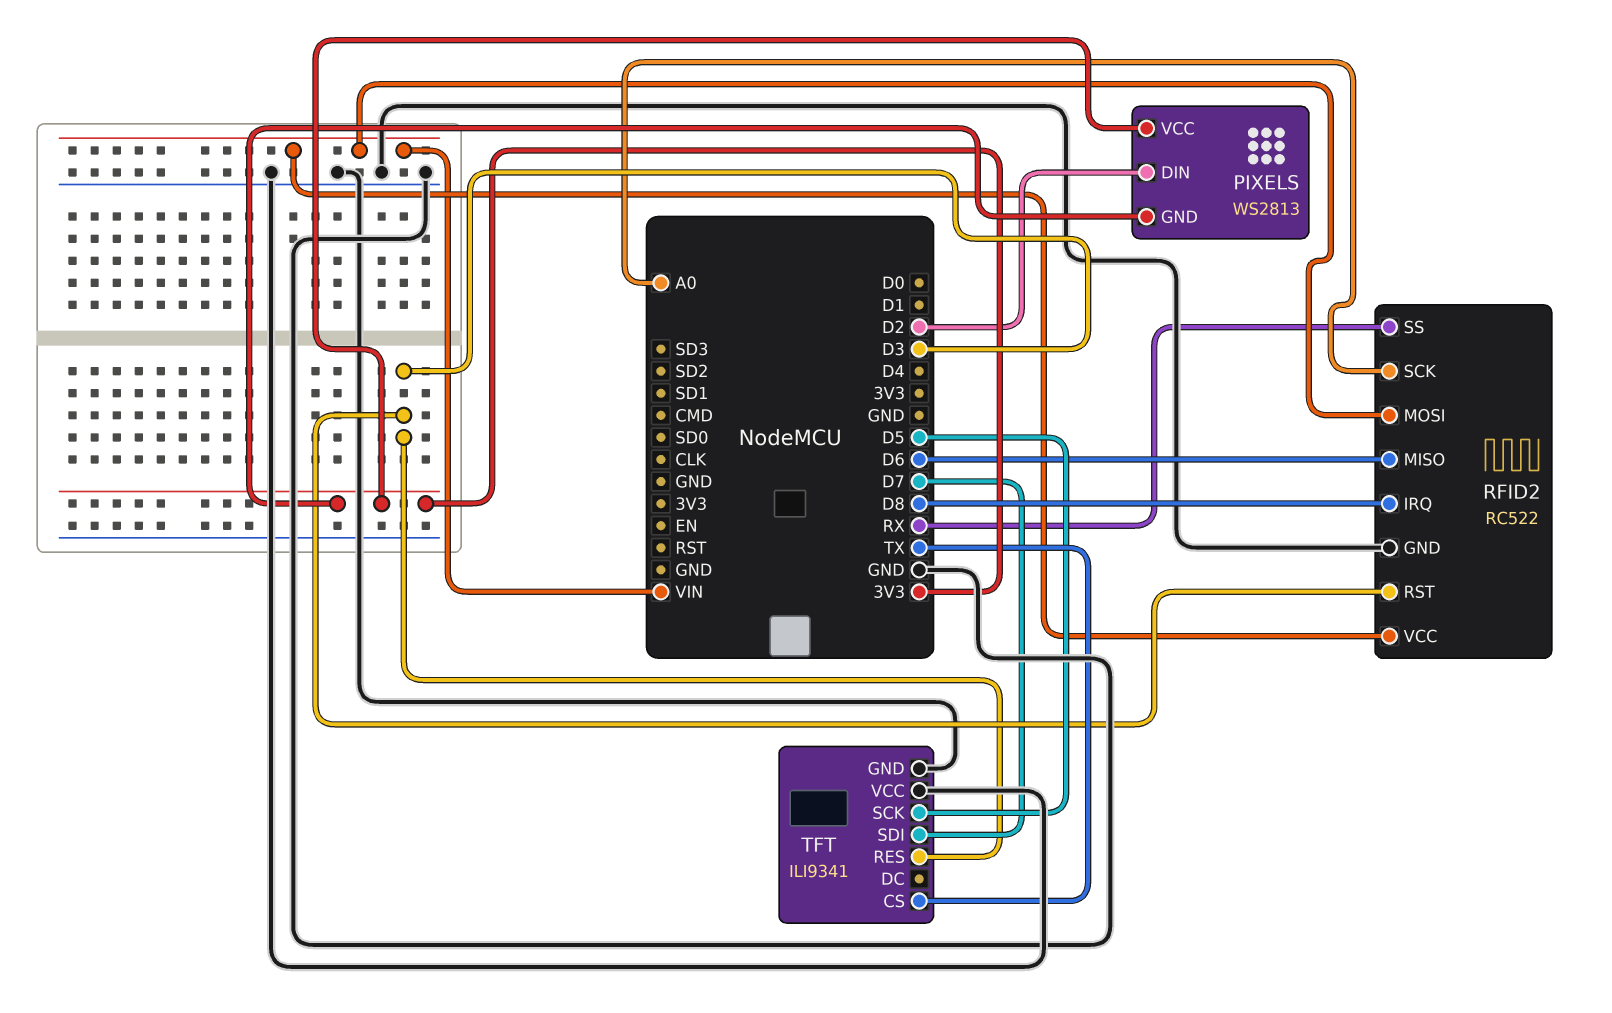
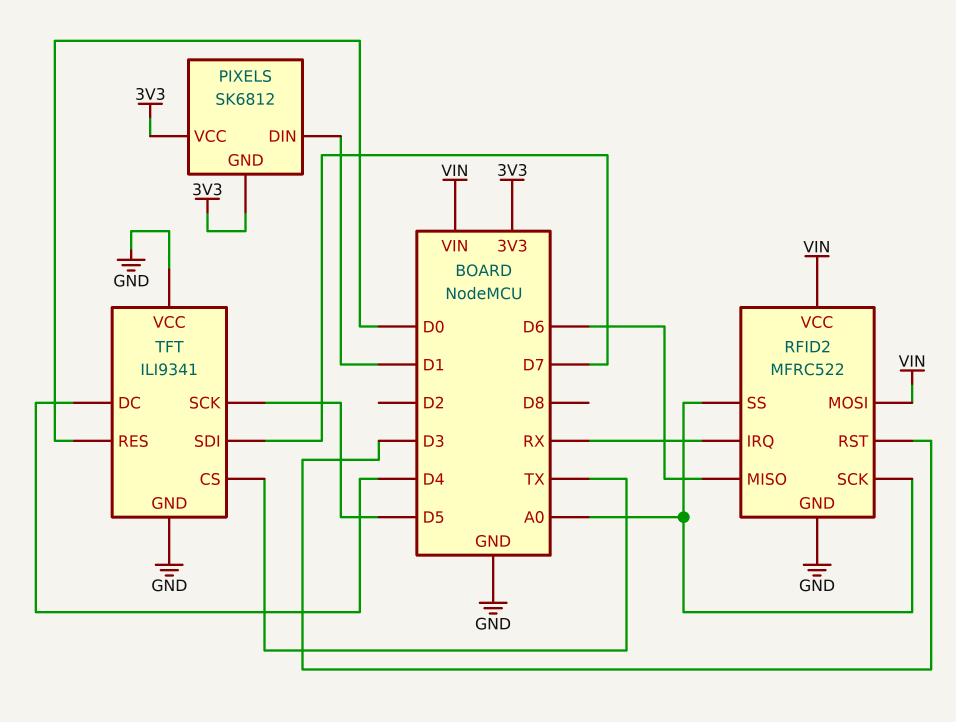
PIXELS: WS2813 -> SK6812
PIXELS pin DIN: D2 -> D1
RFID2: RC522 -> MFRC522
RFID2 pin IRQ: D8 -> RX
RFID2 pin SS: RX -> A0
TFT pin DC: none -> D4
TFT pin RES: D3 -> D0

